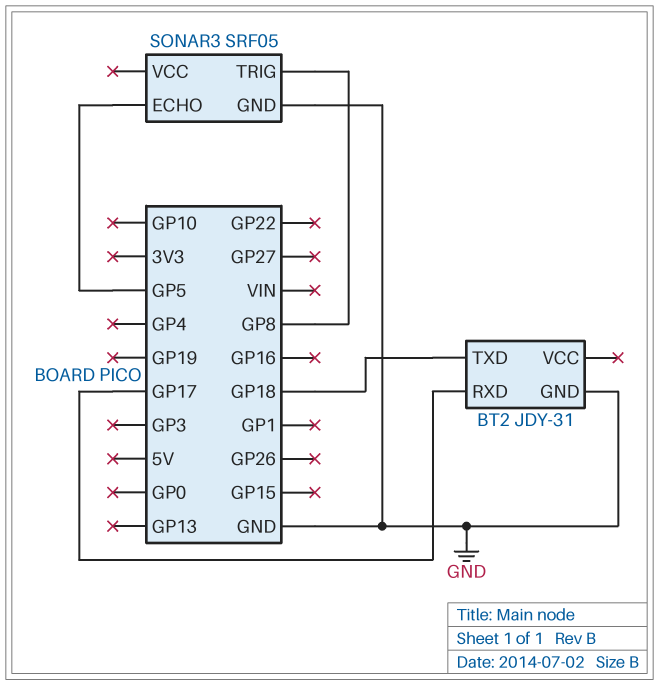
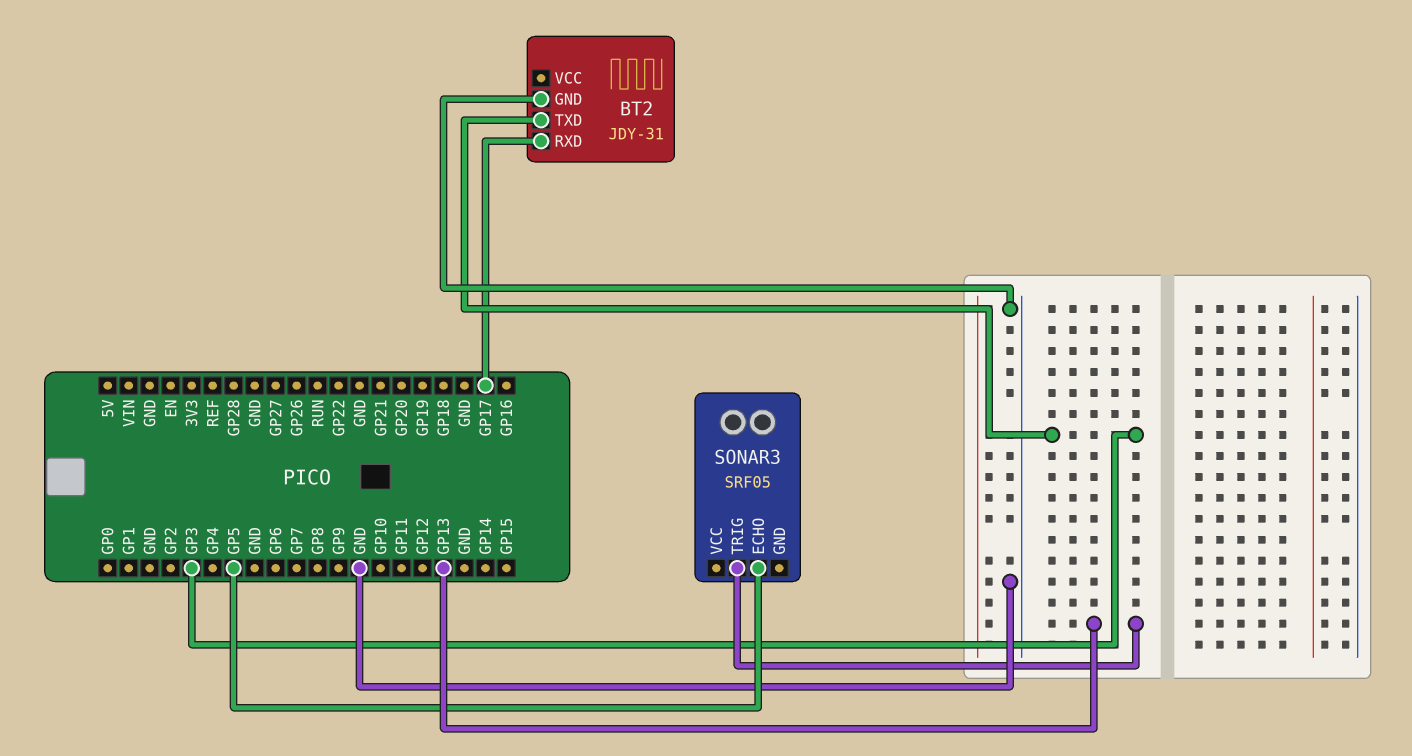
BT2 pin TXD: GP18 -> GP3
SONAR3 pin GND: GND -> none
SONAR3 pin TRIG: GP8 -> GP13

